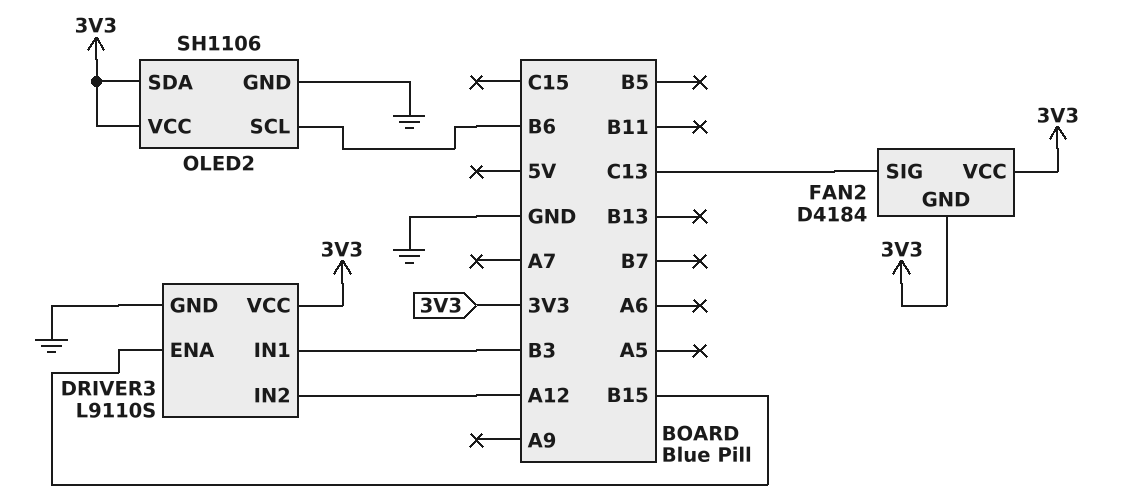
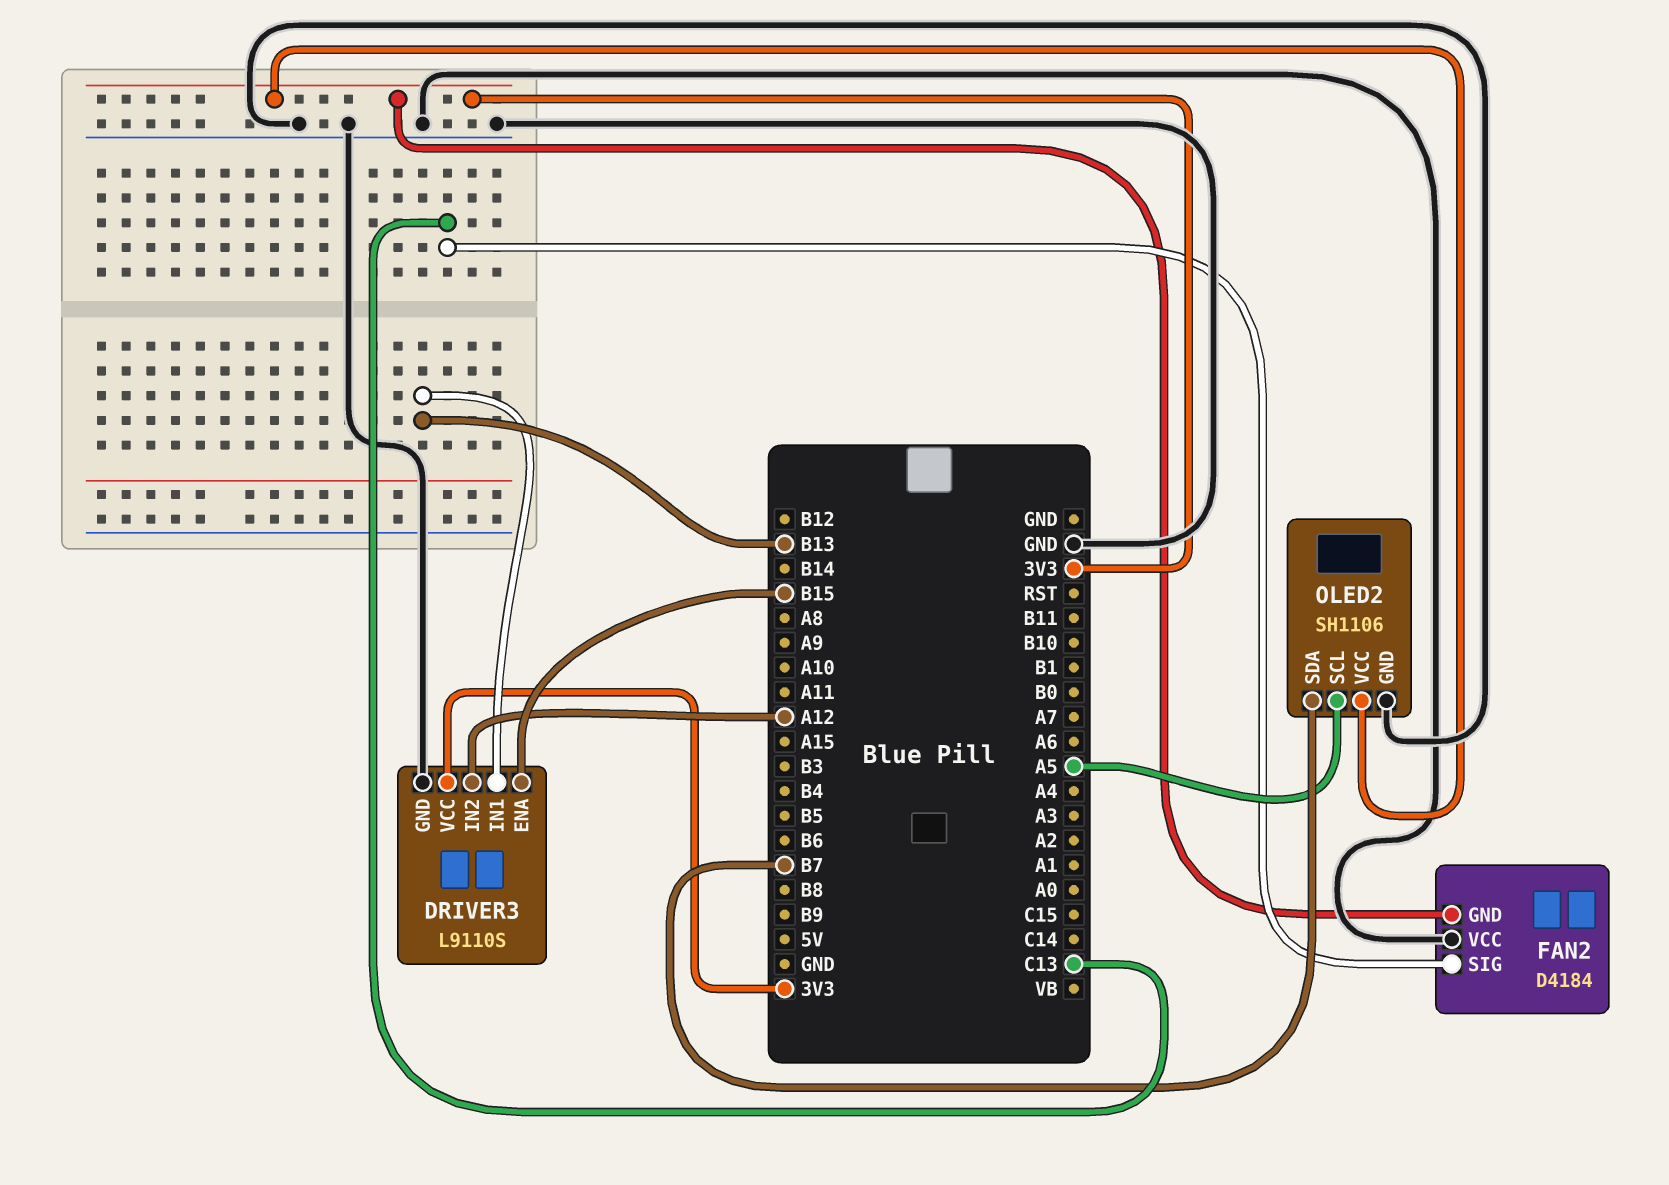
DRIVER3 pin IN1: B3 -> B13
FAN2 pin VCC: 3V3 -> GND
OLED2 pin SCL: B6 -> A5
OLED2 pin SDA: 3V3 -> B7

